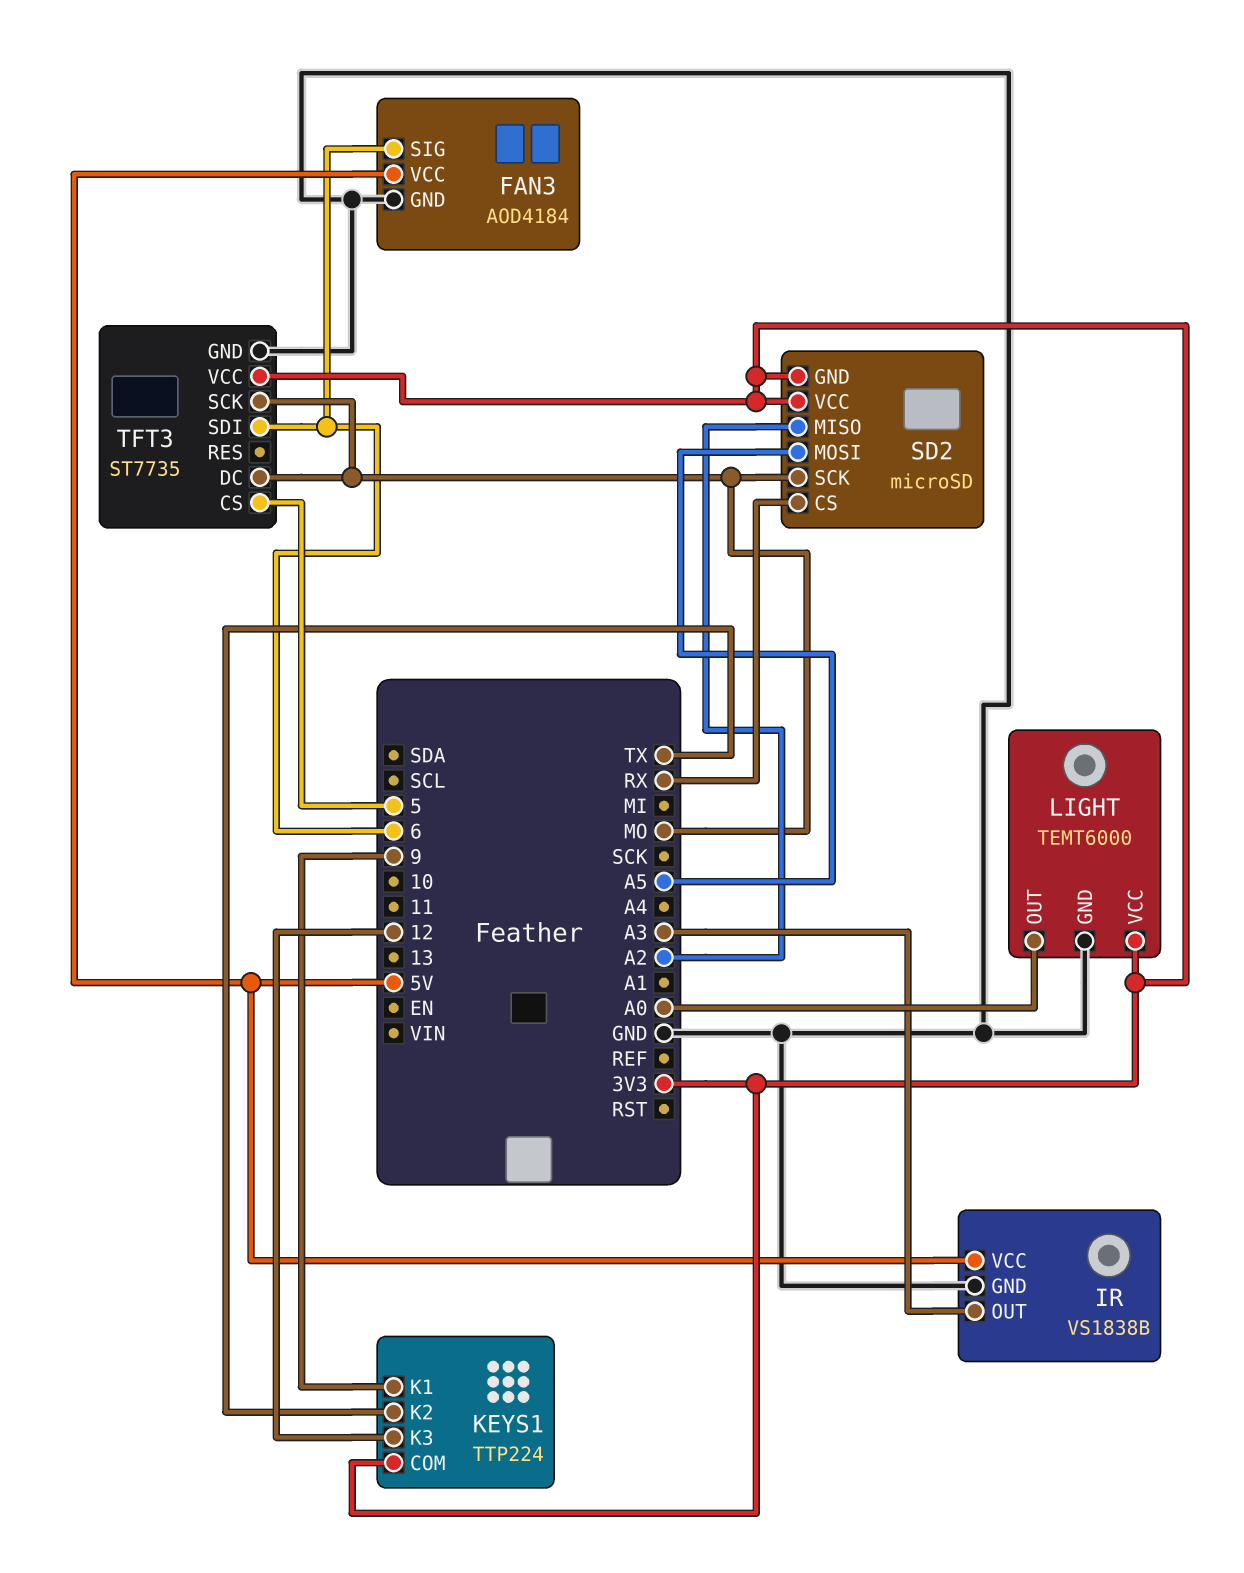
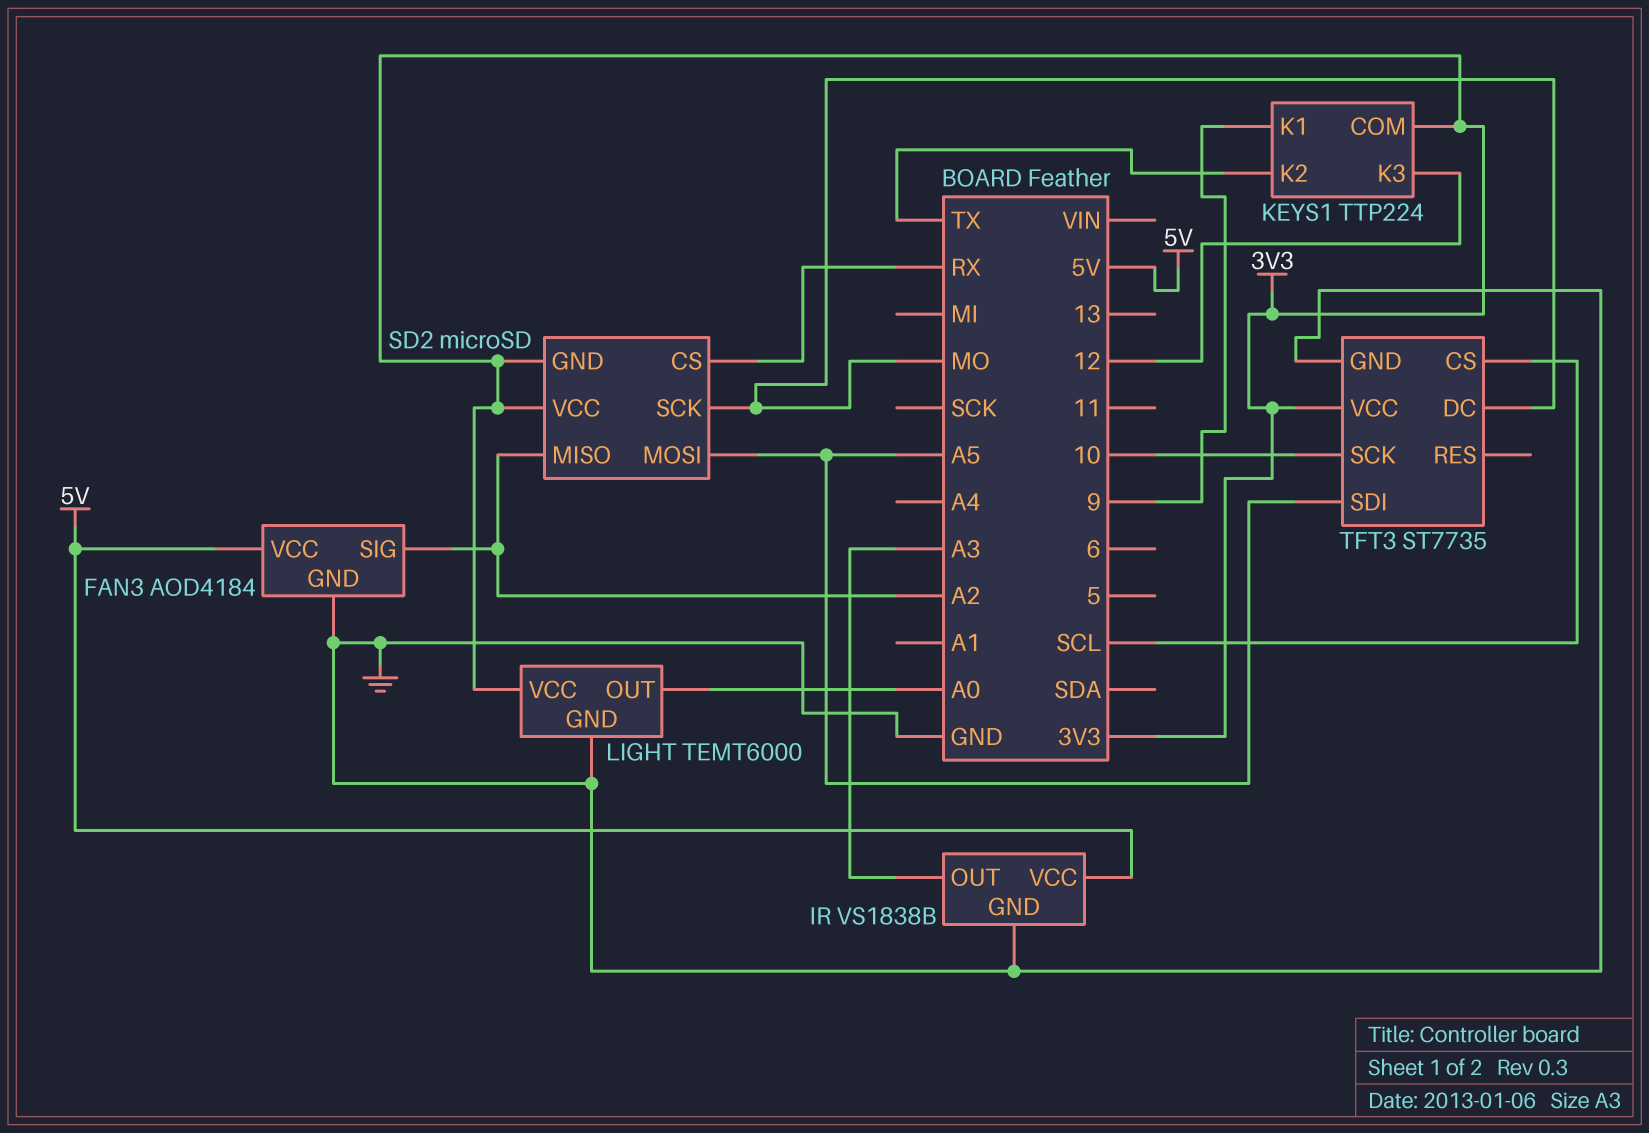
FAN3 pin SIG: 6 -> A2
TFT3 pin CS: 5 -> SCL
TFT3 pin SCK: MO -> 10
TFT3 pin SDI: 6 -> A5

